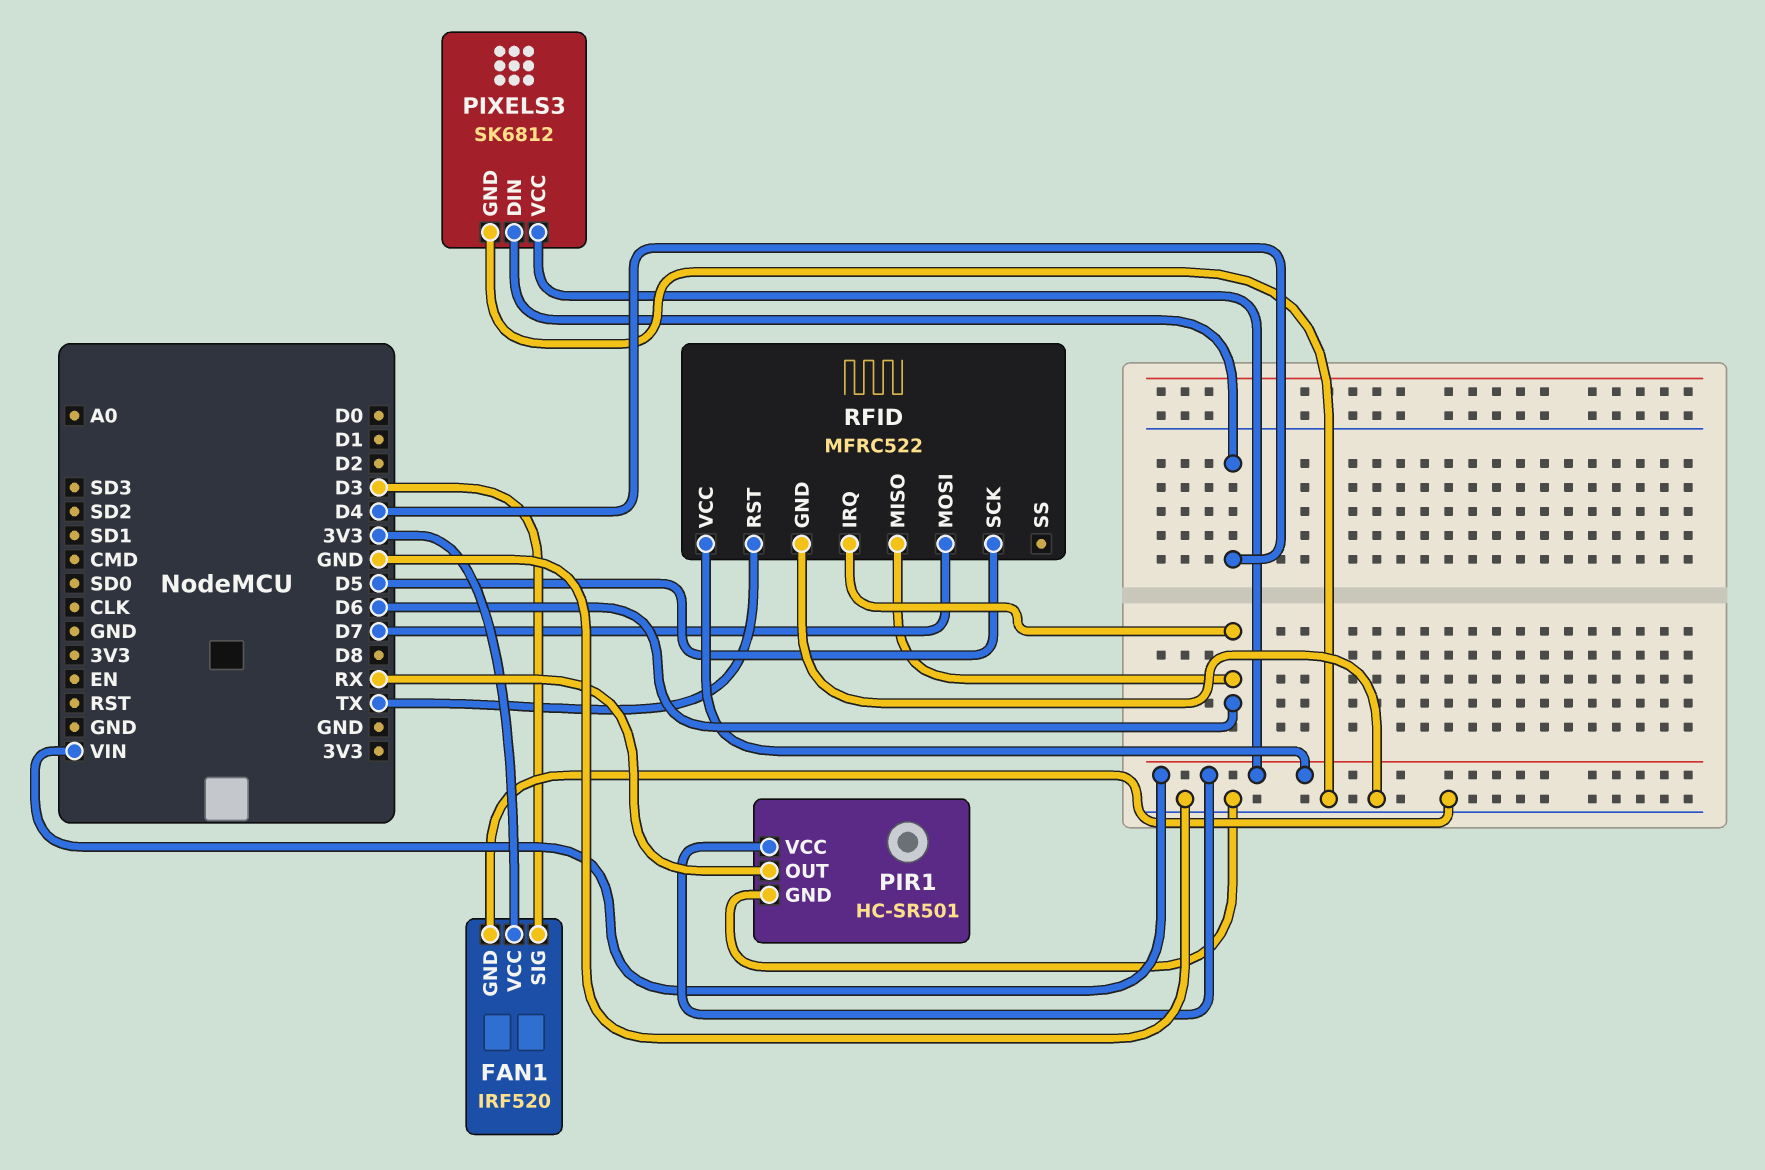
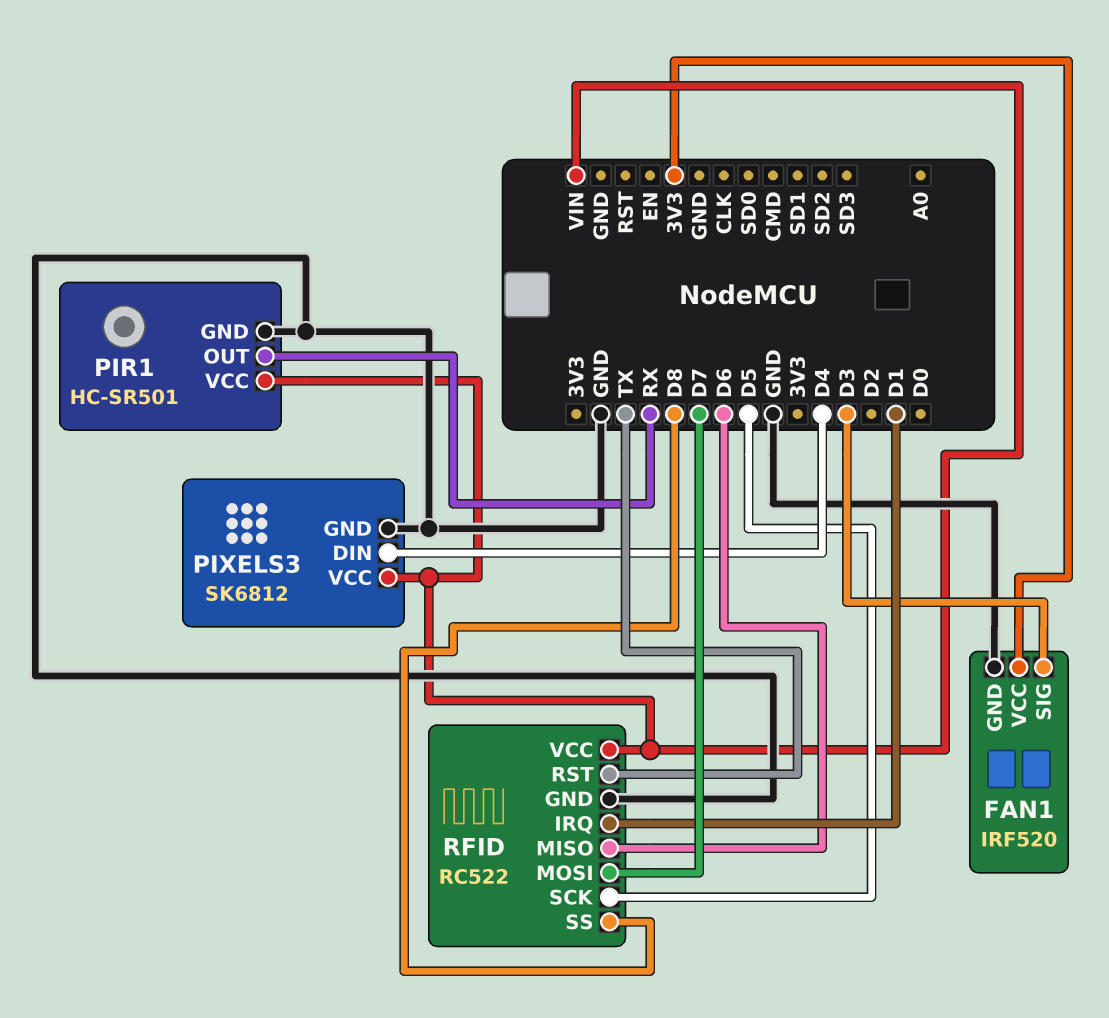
RFID: MFRC522 -> RC522
RFID pin IRQ: D6 -> D1
RFID pin SS: none -> D8

